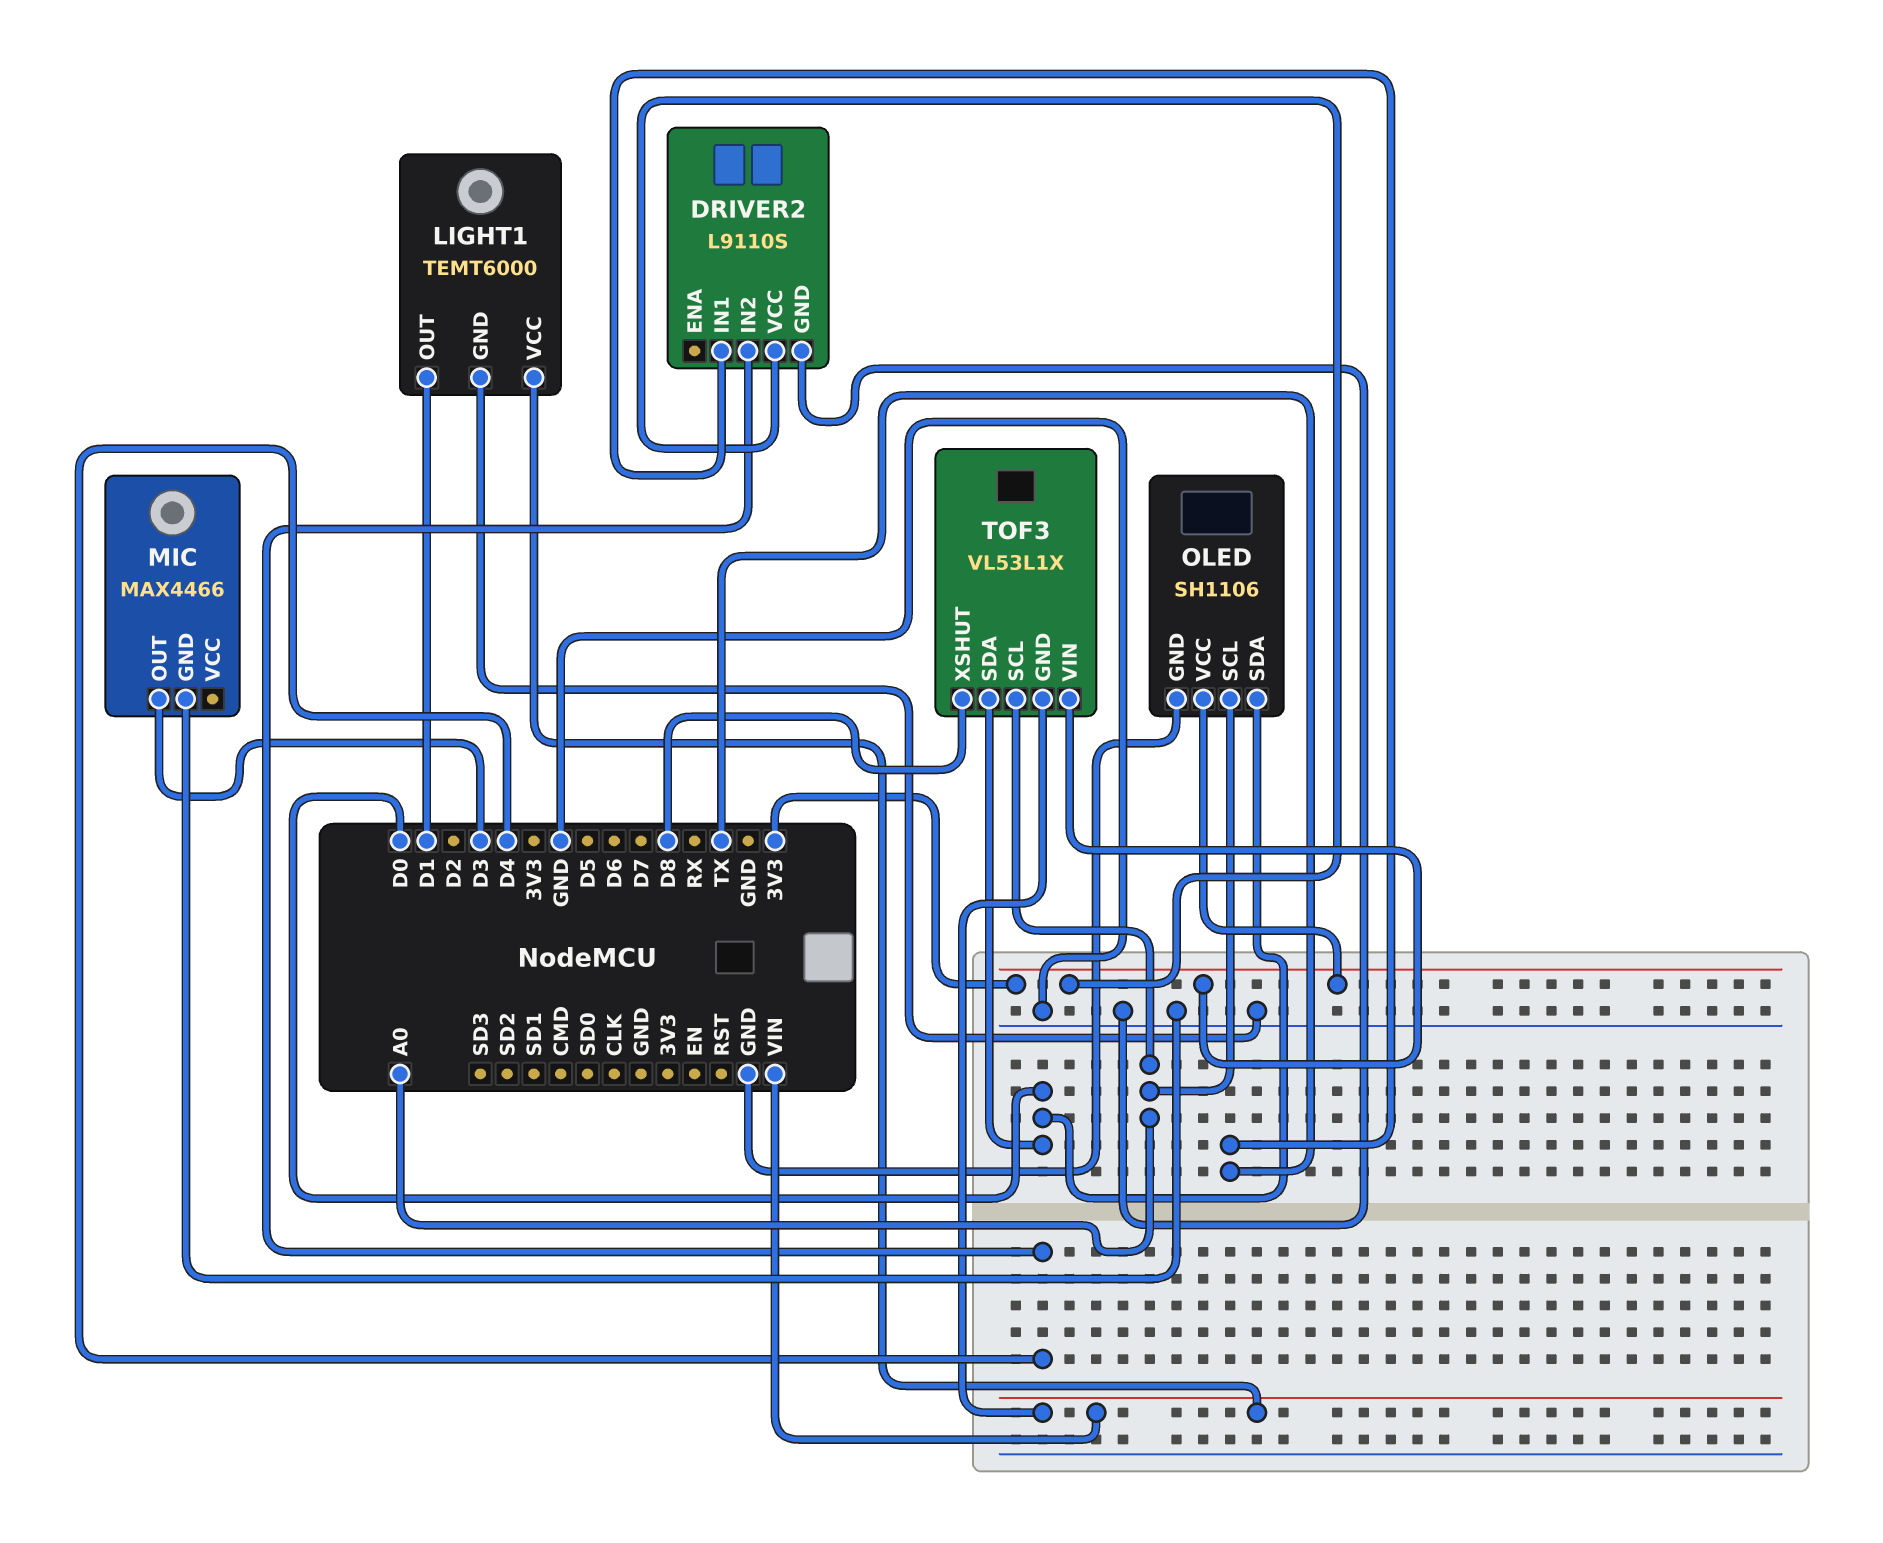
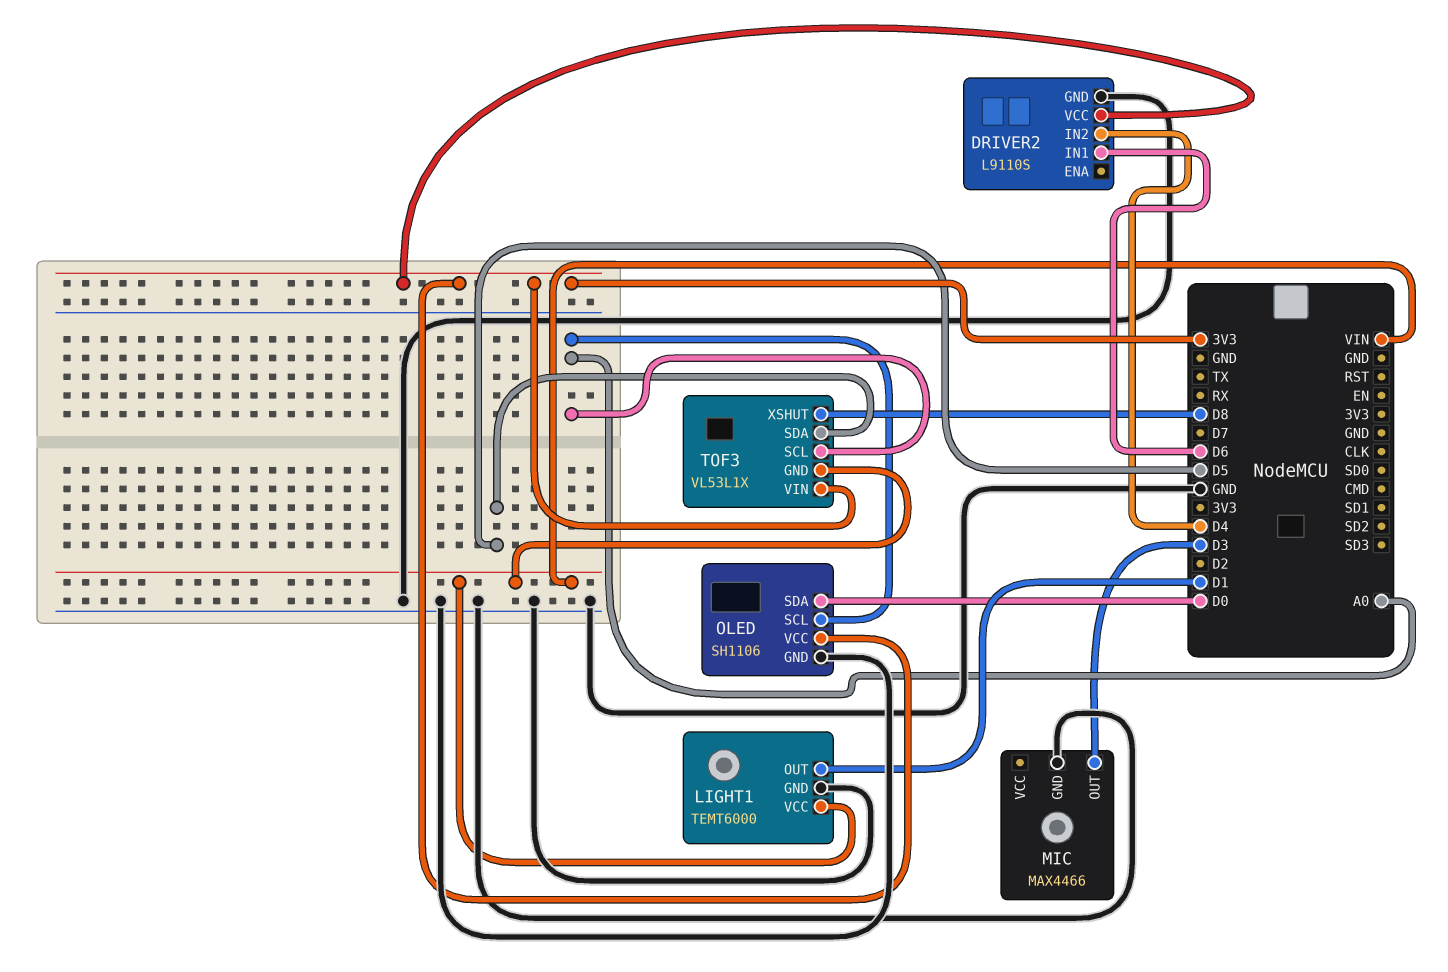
DRIVER2 pin IN1: TX -> D6
TOF3 pin SDA: D0 -> D5

